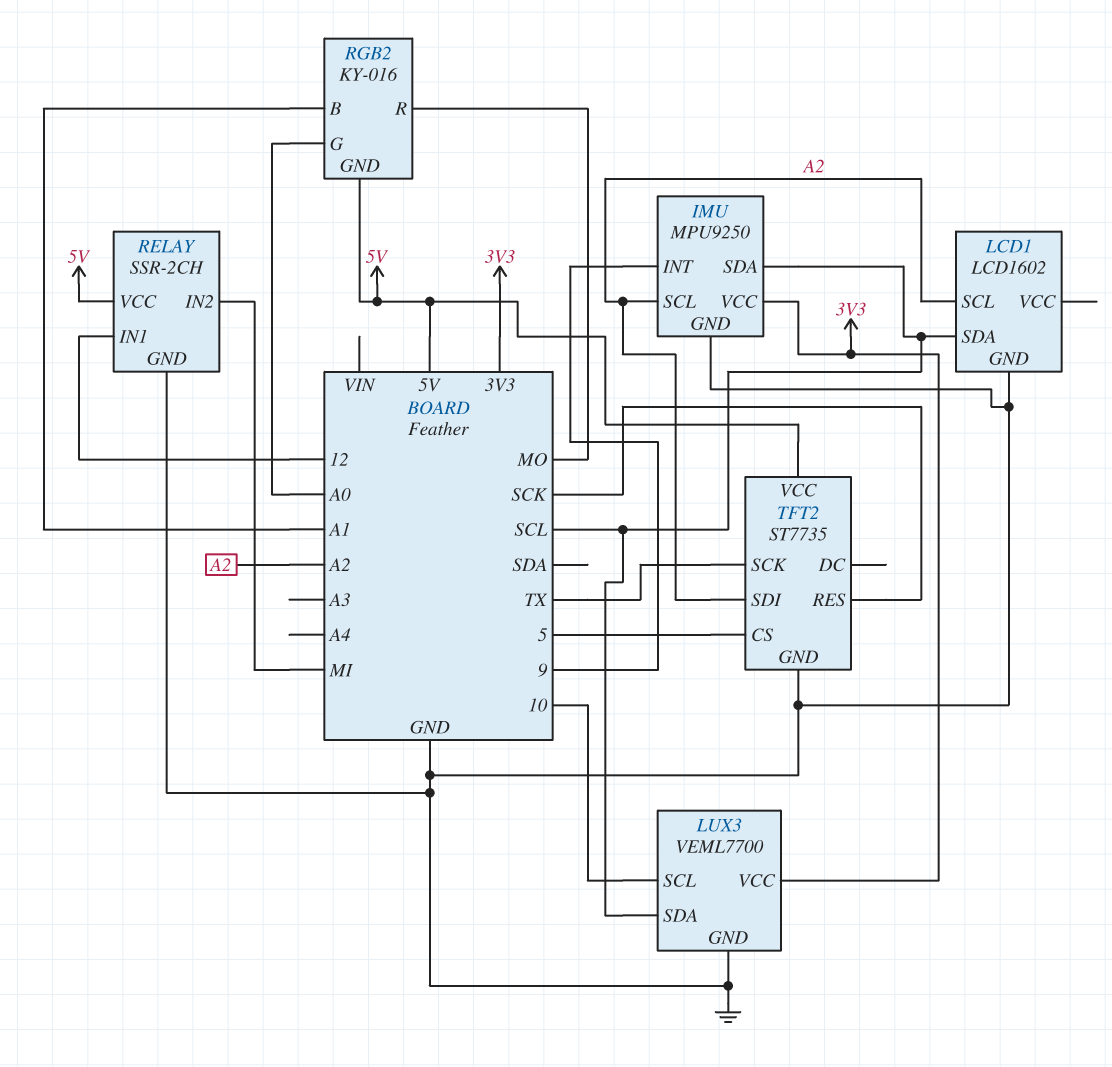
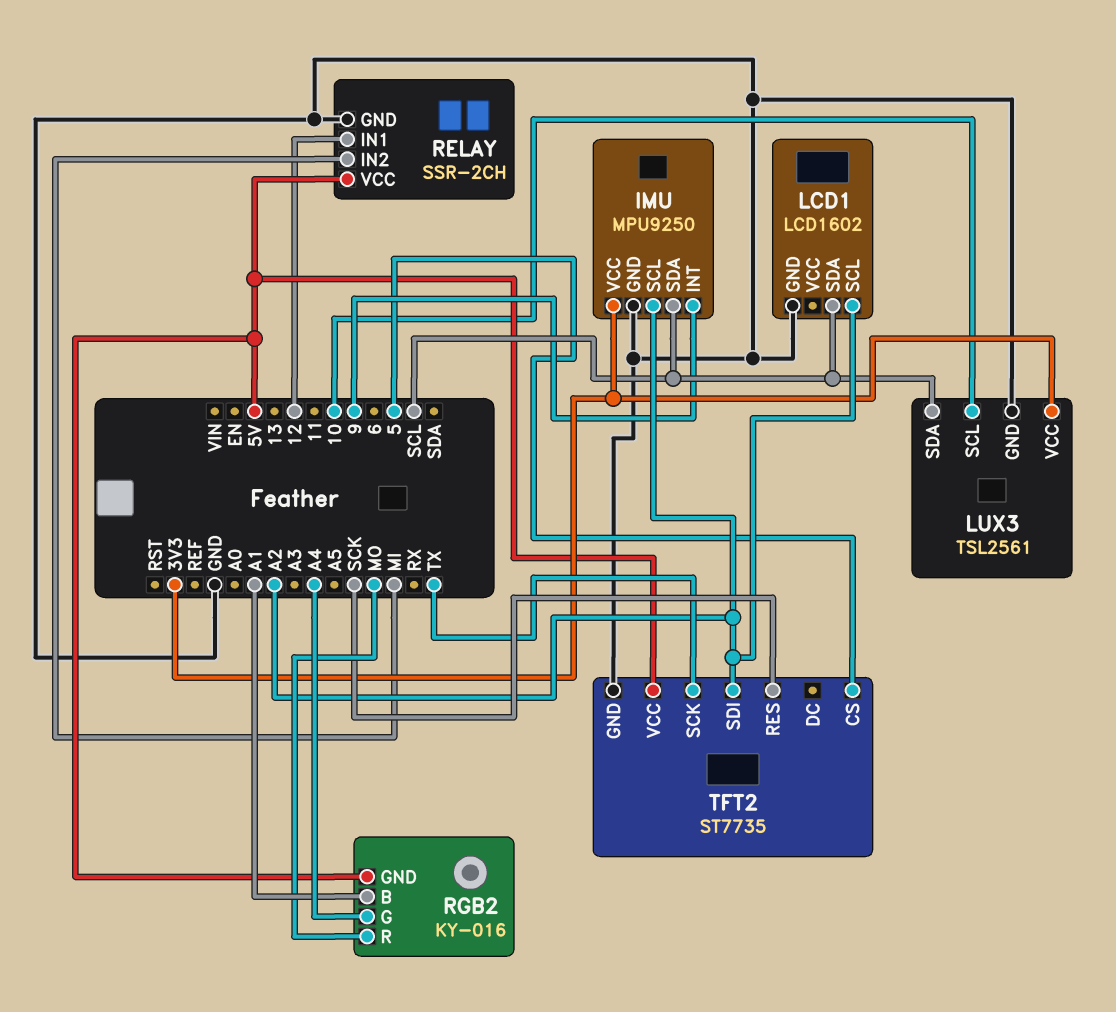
LUX3: VEML7700 -> TSL2561
RGB2 pin G: A0 -> A4

